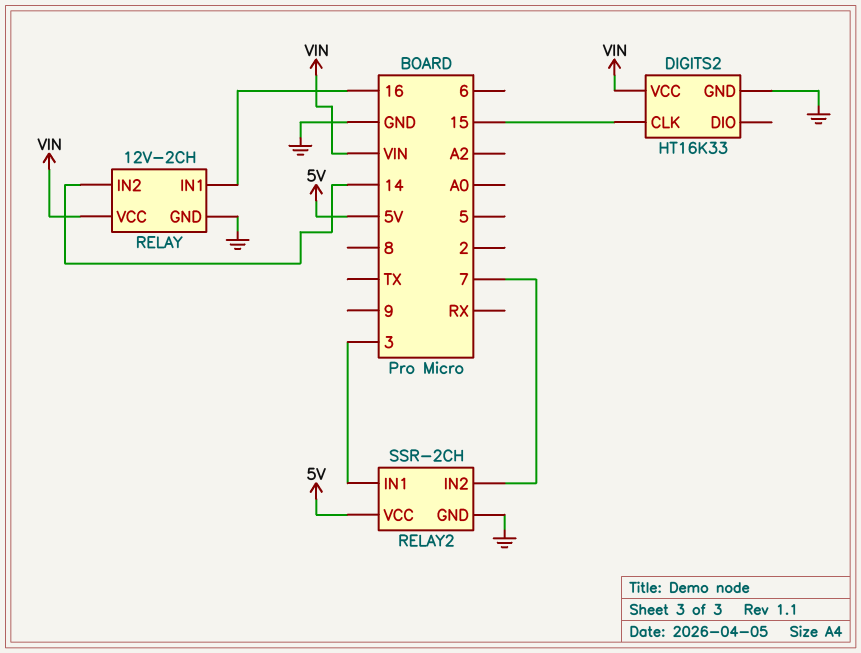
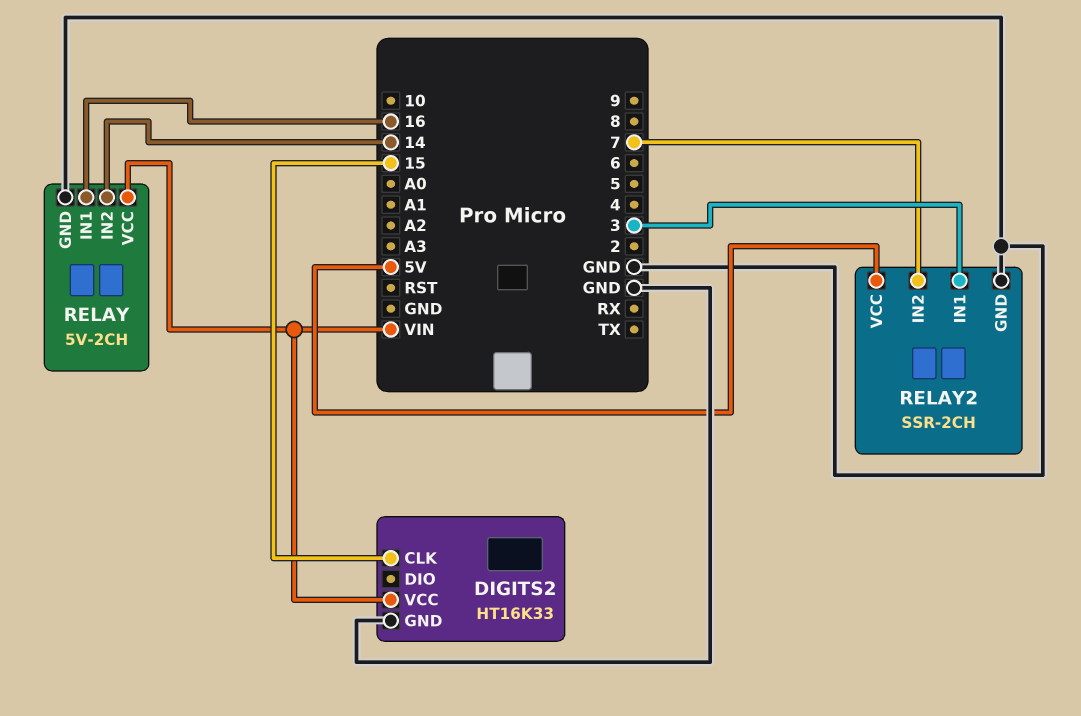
RELAY: 12V-2CH -> 5V-2CH

